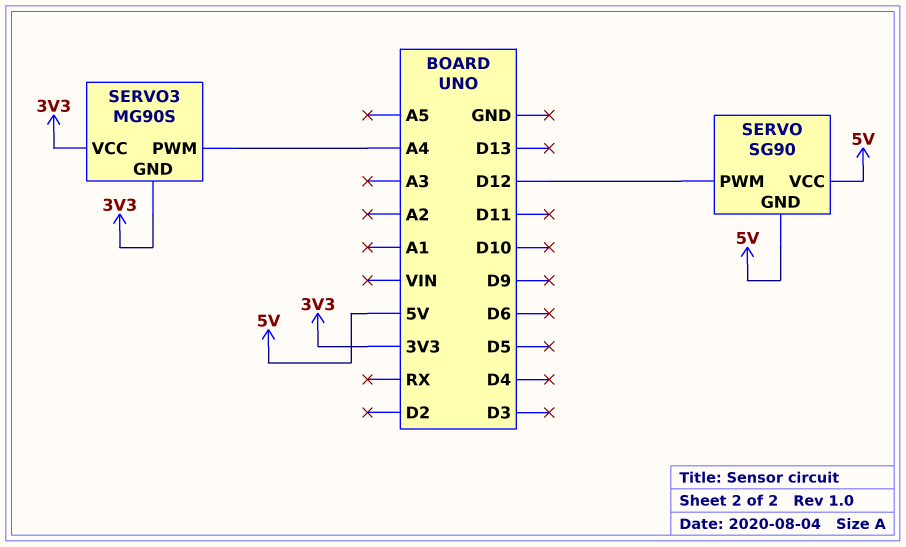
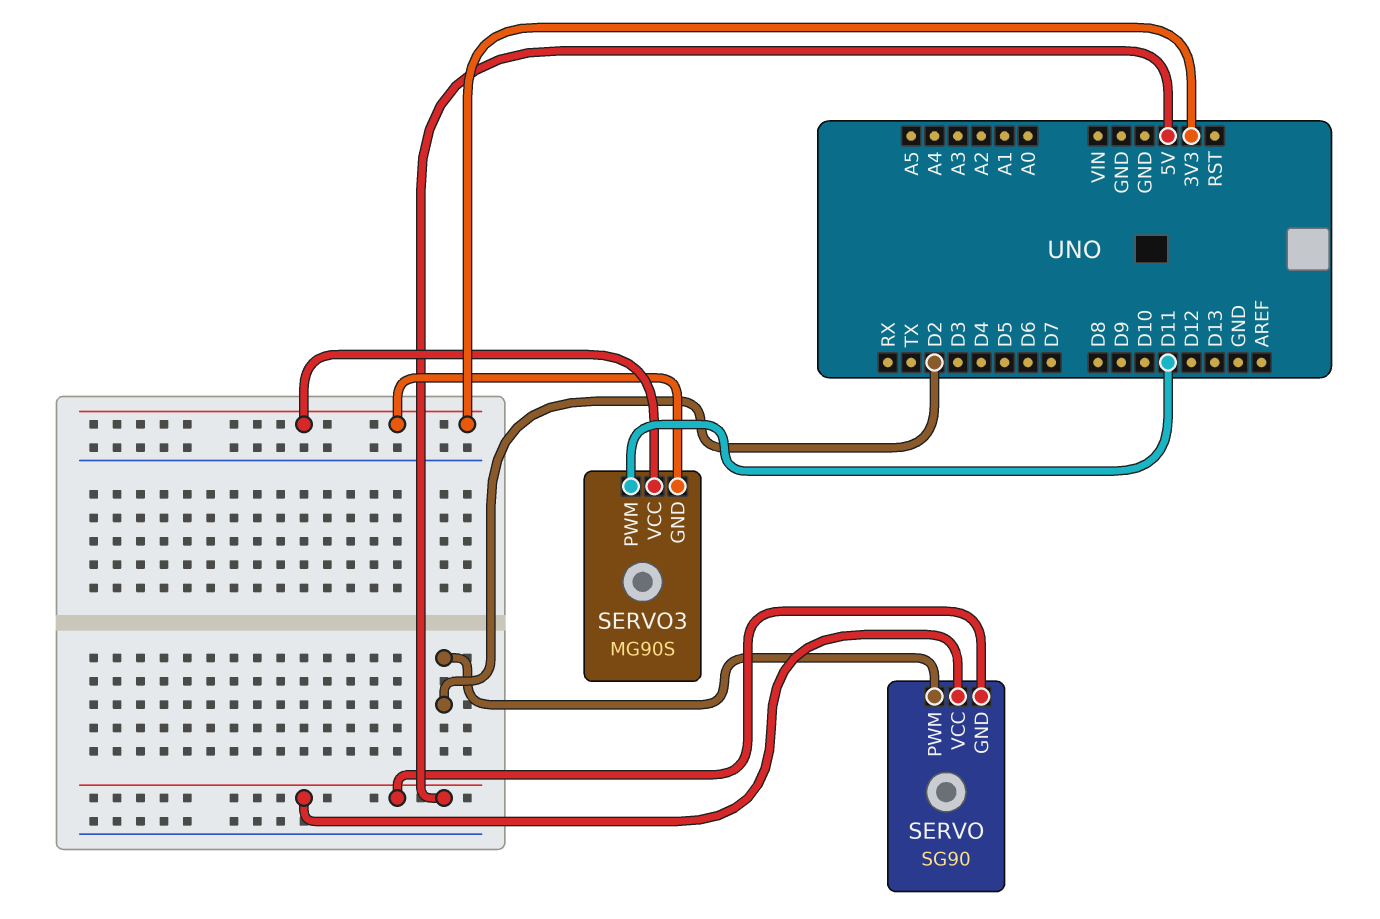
SERVO pin PWM: D12 -> D2
SERVO3 pin PWM: A4 -> D11

